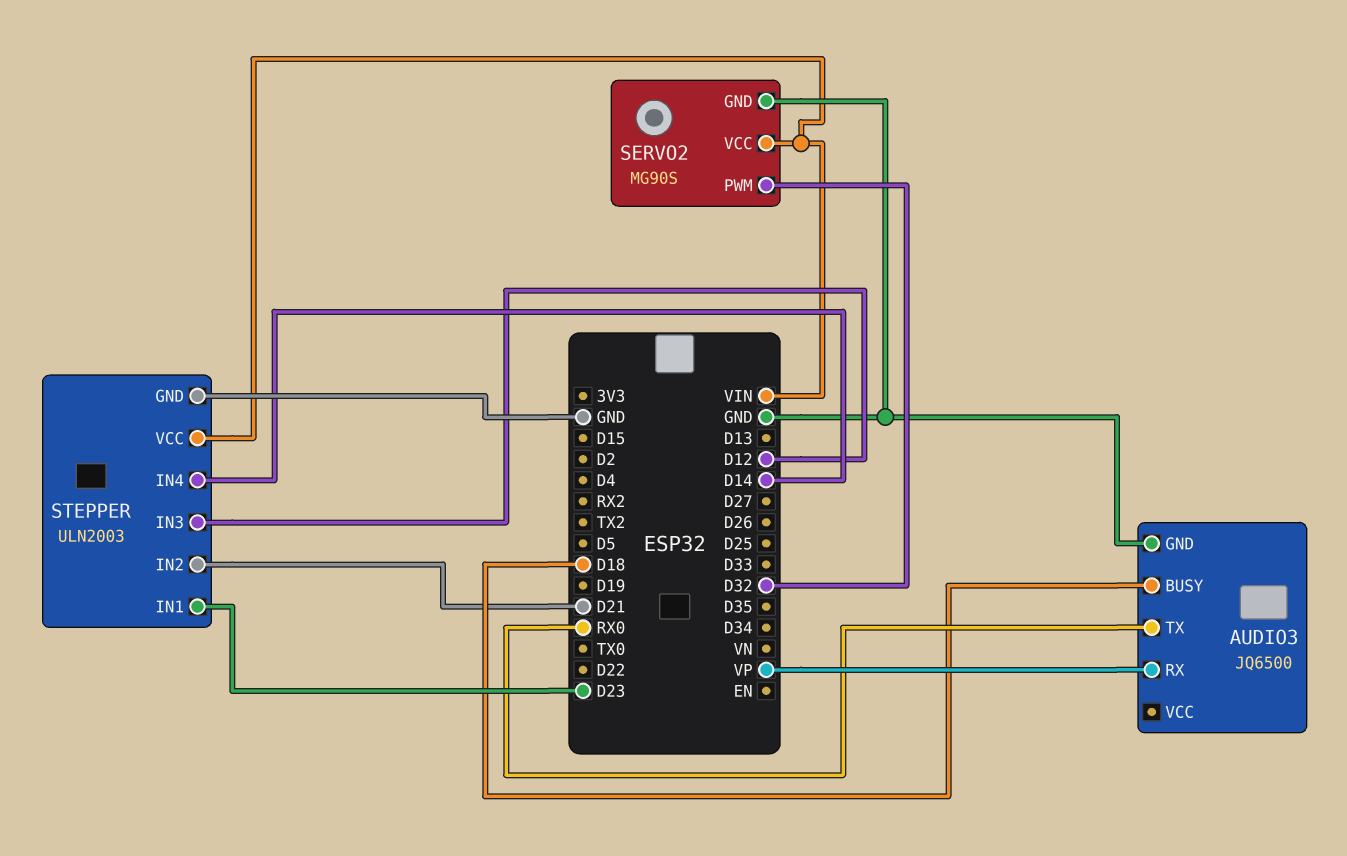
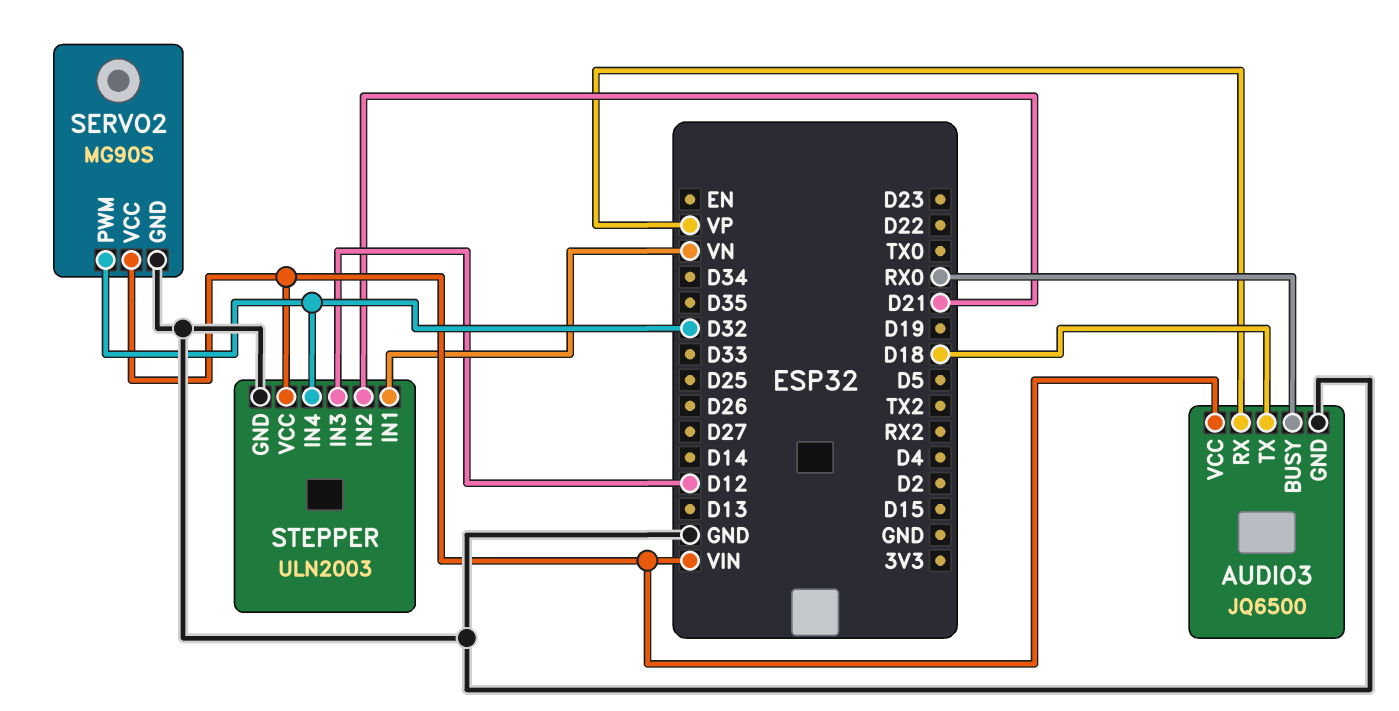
AUDIO3 pin BUSY: D18 -> RX0
AUDIO3 pin TX: RX0 -> D18
AUDIO3 pin VCC: none -> VIN
STEPPER pin IN1: D23 -> VN
STEPPER pin IN4: D14 -> D32

